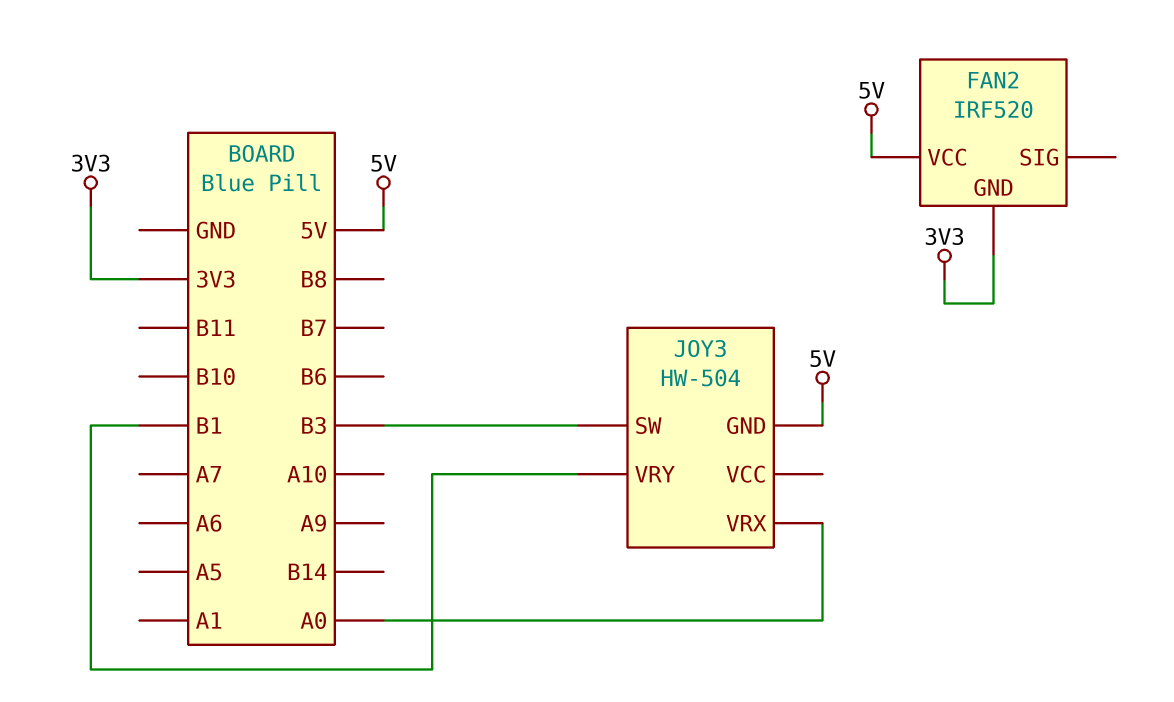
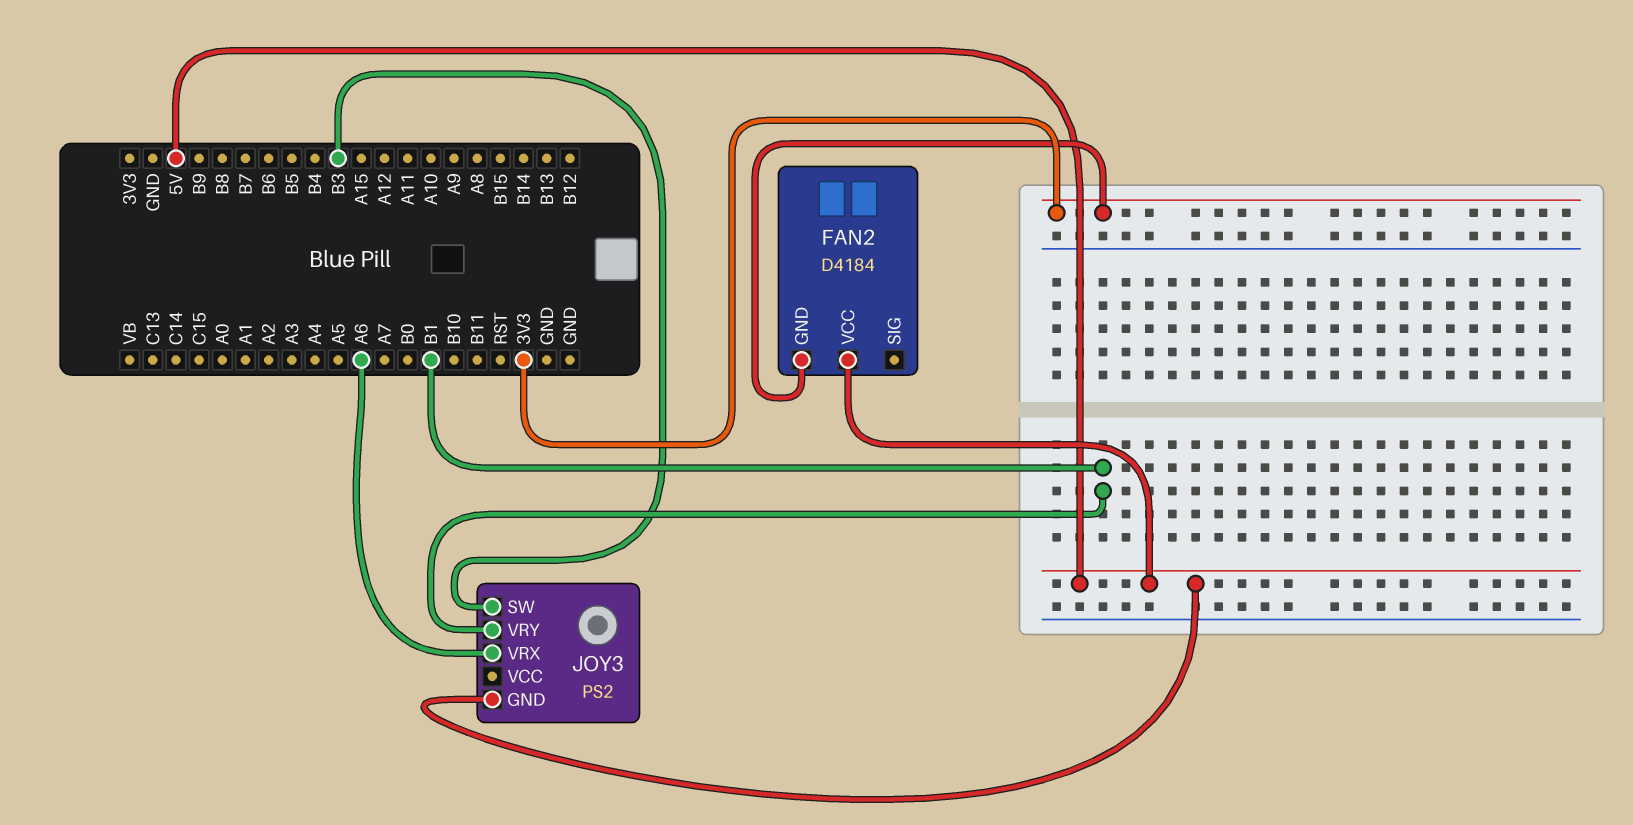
FAN2: IRF520 -> D4184
JOY3: HW-504 -> PS2
JOY3 pin VRX: A0 -> A6

